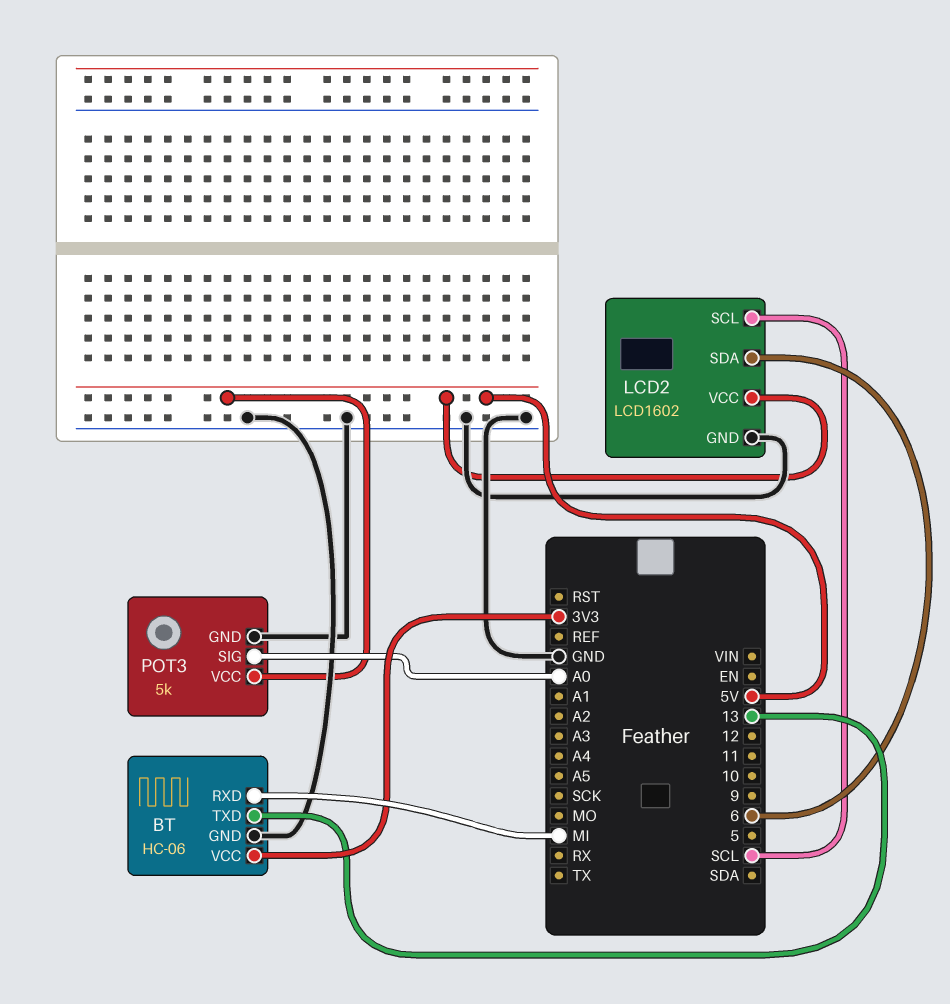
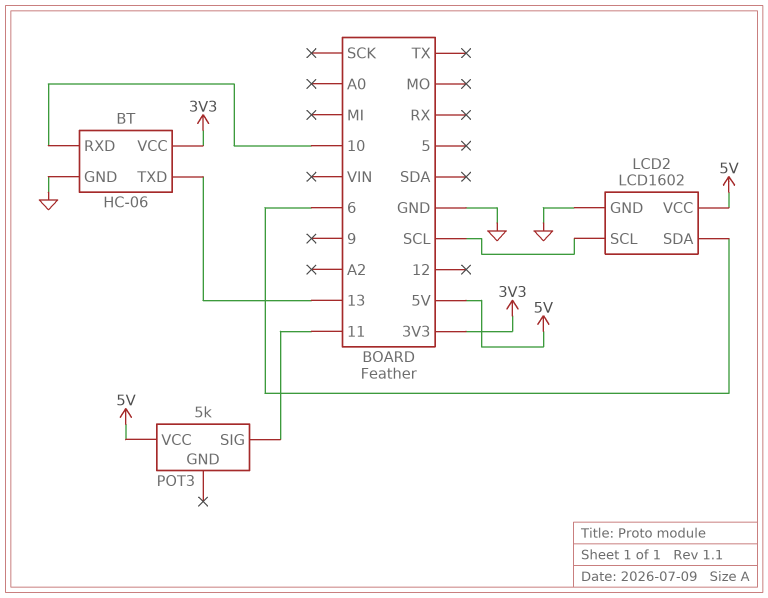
BT pin RXD: MI -> 10
POT3 pin GND: GND -> none
POT3 pin SIG: A0 -> 11

